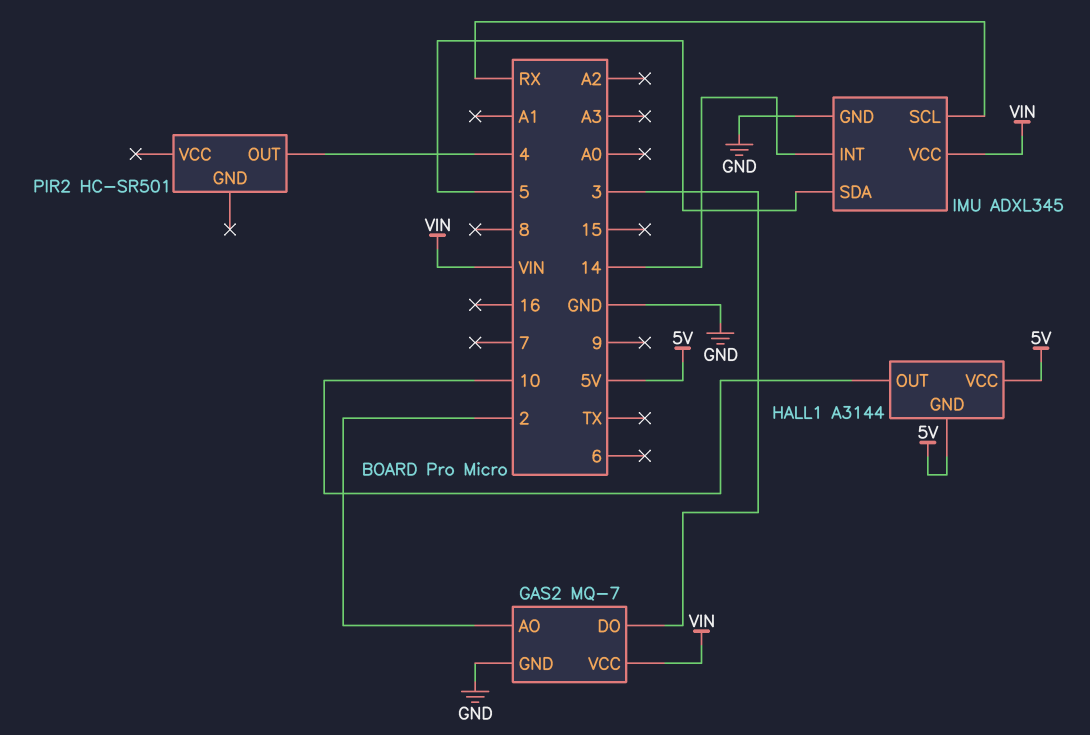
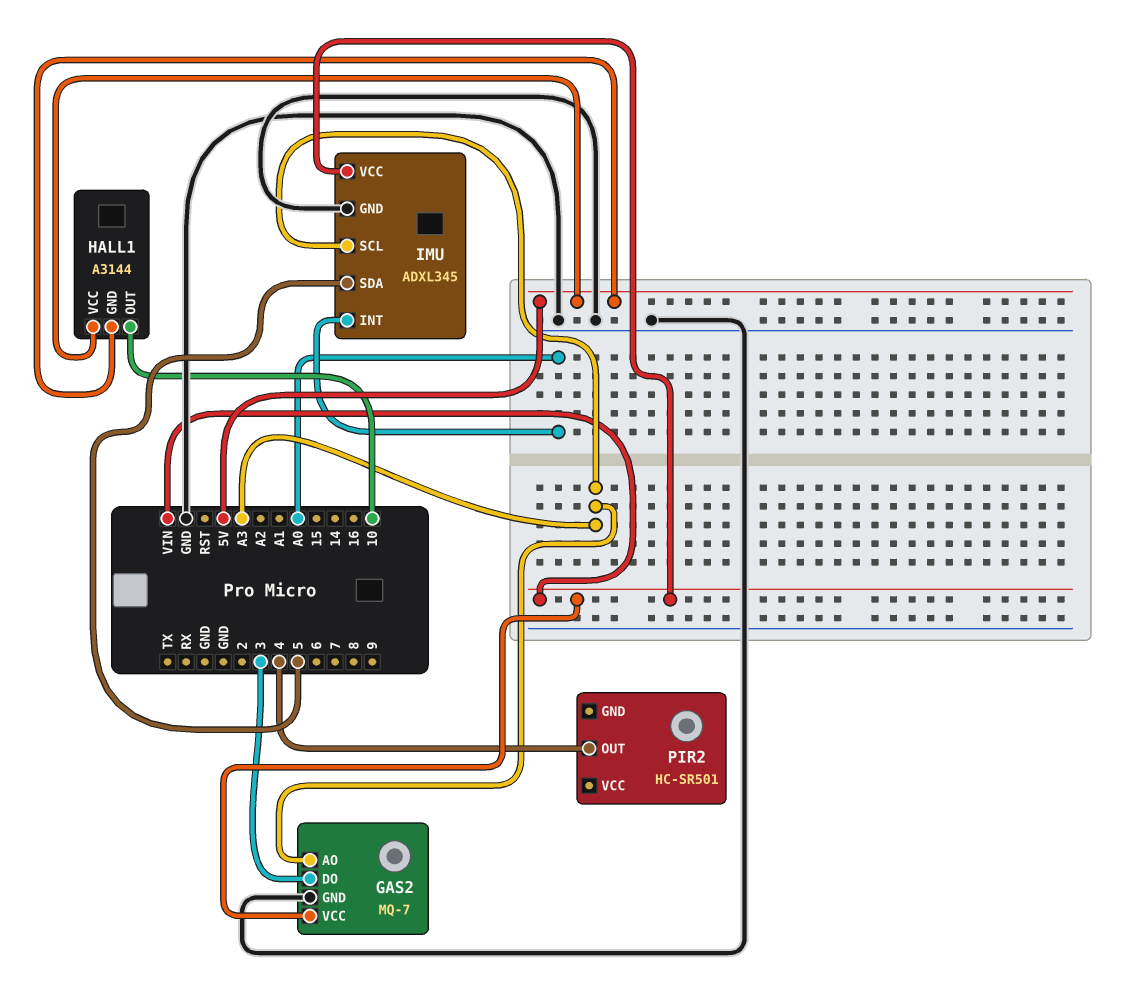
GAS2 pin AO: 2 -> A3
IMU pin INT: 14 -> A0
IMU pin SCL: RX -> A3

